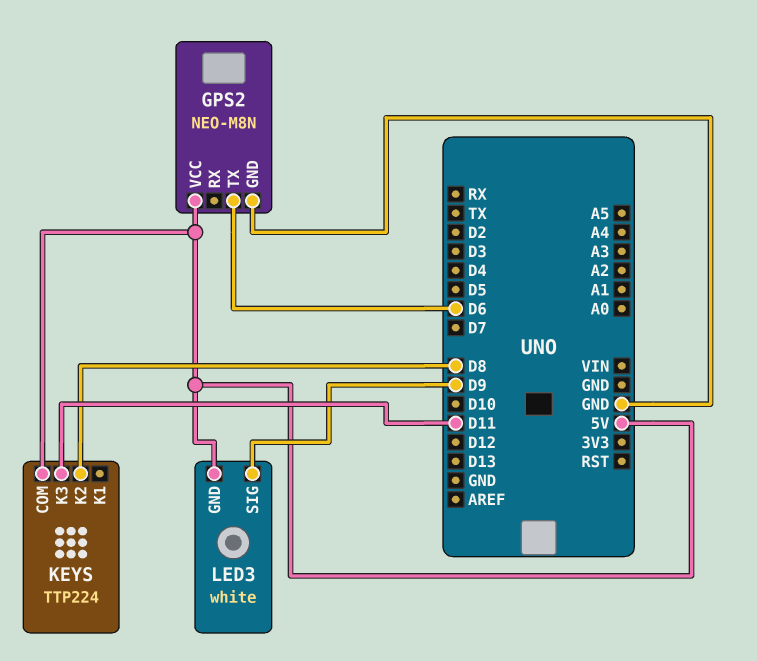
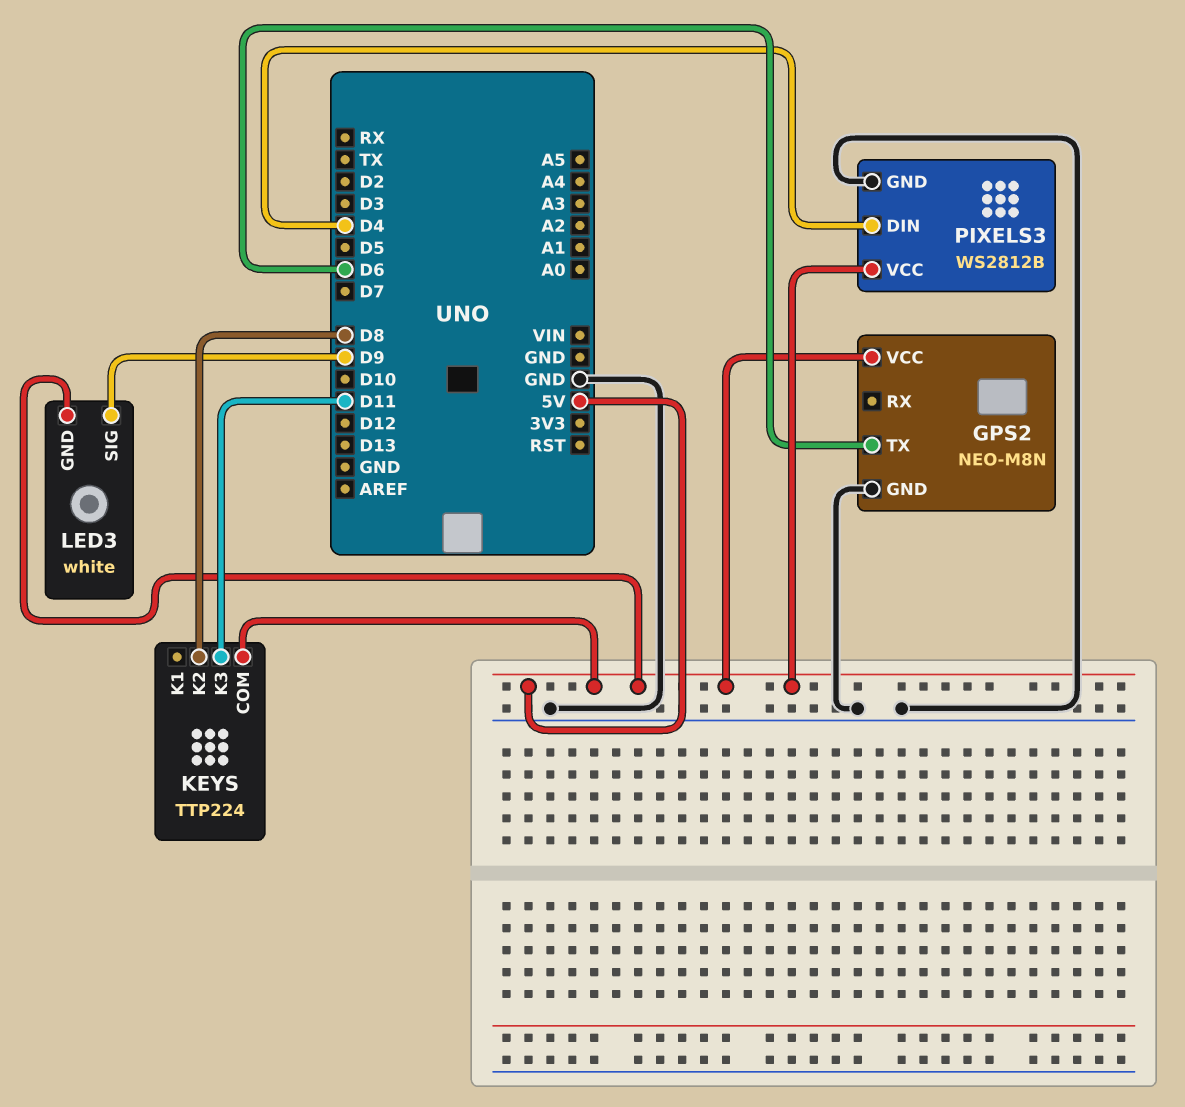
PIXELS3: none -> WS2812B
PIXELS3 pin DIN: none -> D4
PIXELS3 pin GND: none -> GND
PIXELS3 pin VCC: none -> 5V

